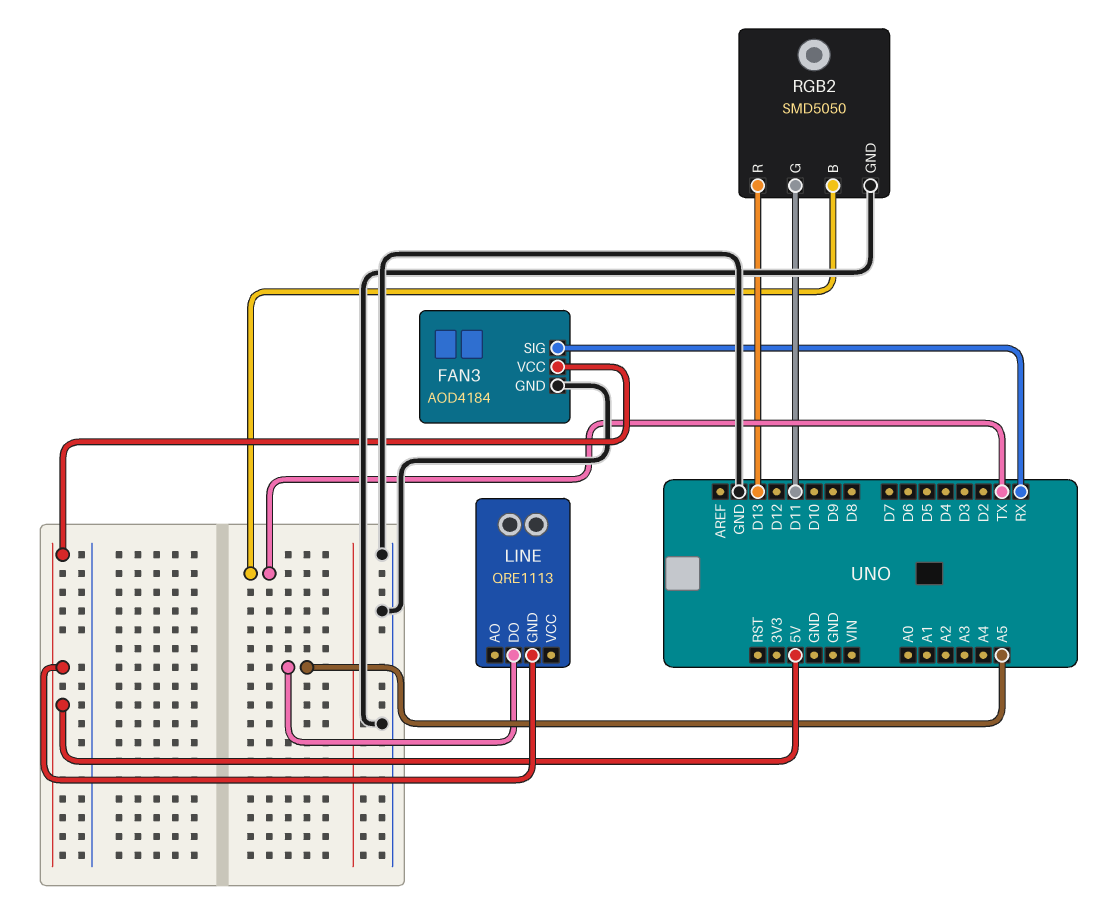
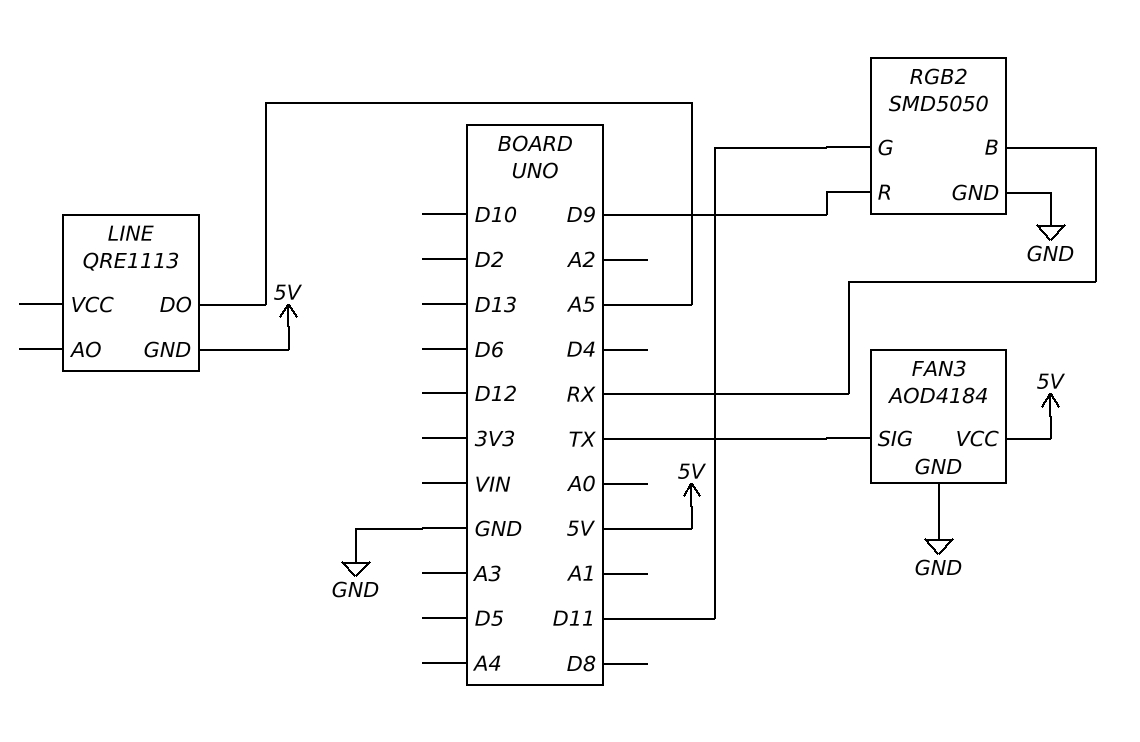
FAN3 pin SIG: RX -> TX
RGB2 pin B: TX -> RX
RGB2 pin R: D13 -> D9

